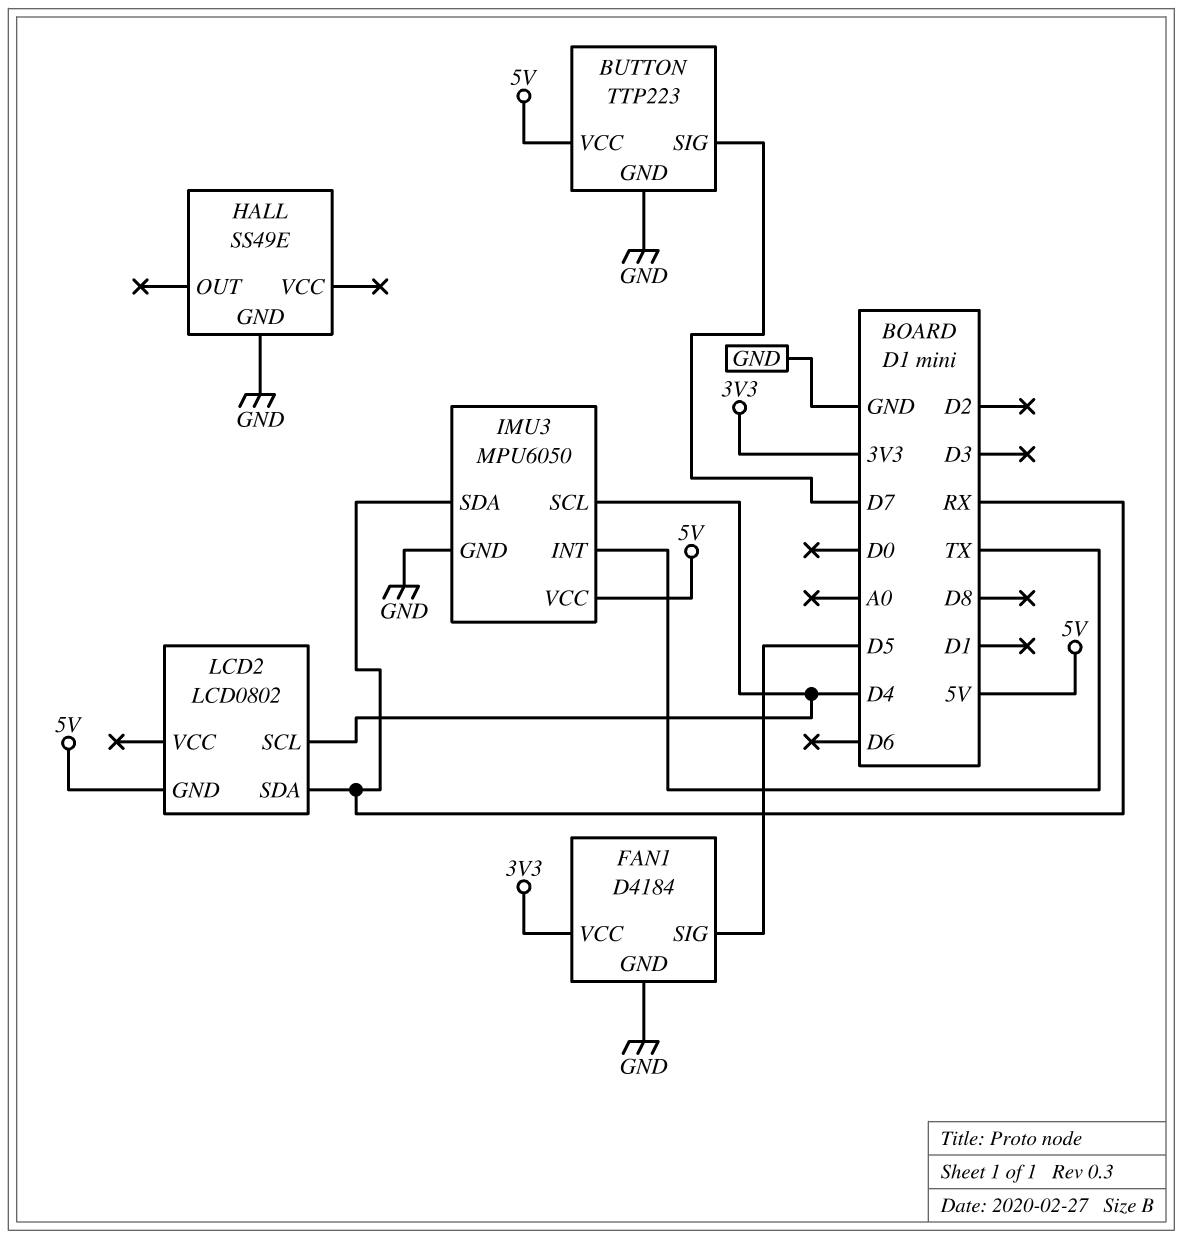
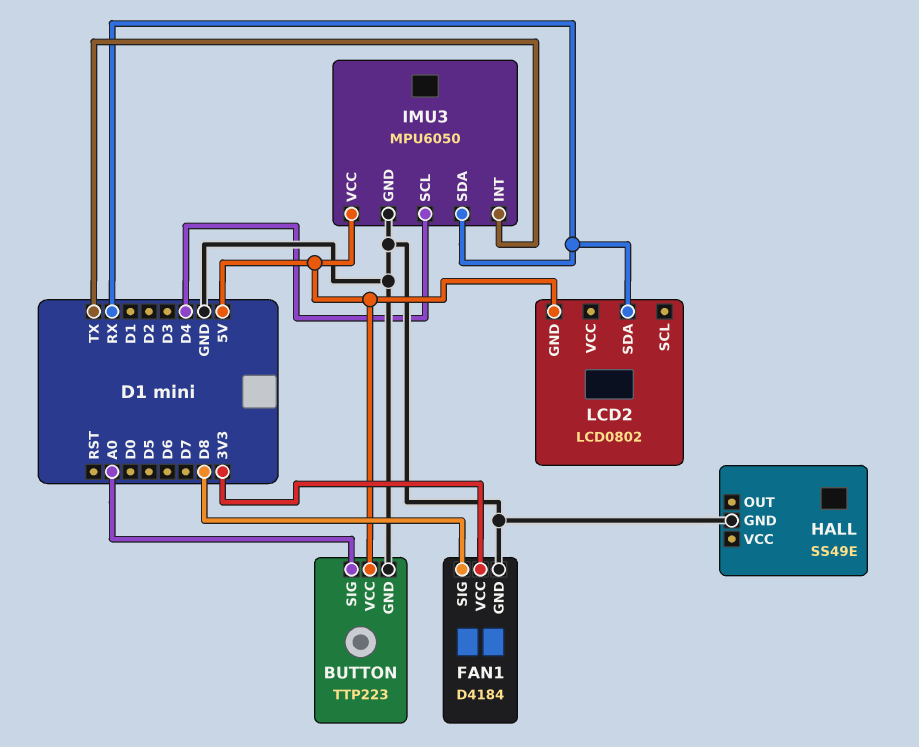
BUTTON pin SIG: D7 -> A0
FAN1 pin SIG: D5 -> D8
LCD2 pin SCL: D4 -> none

